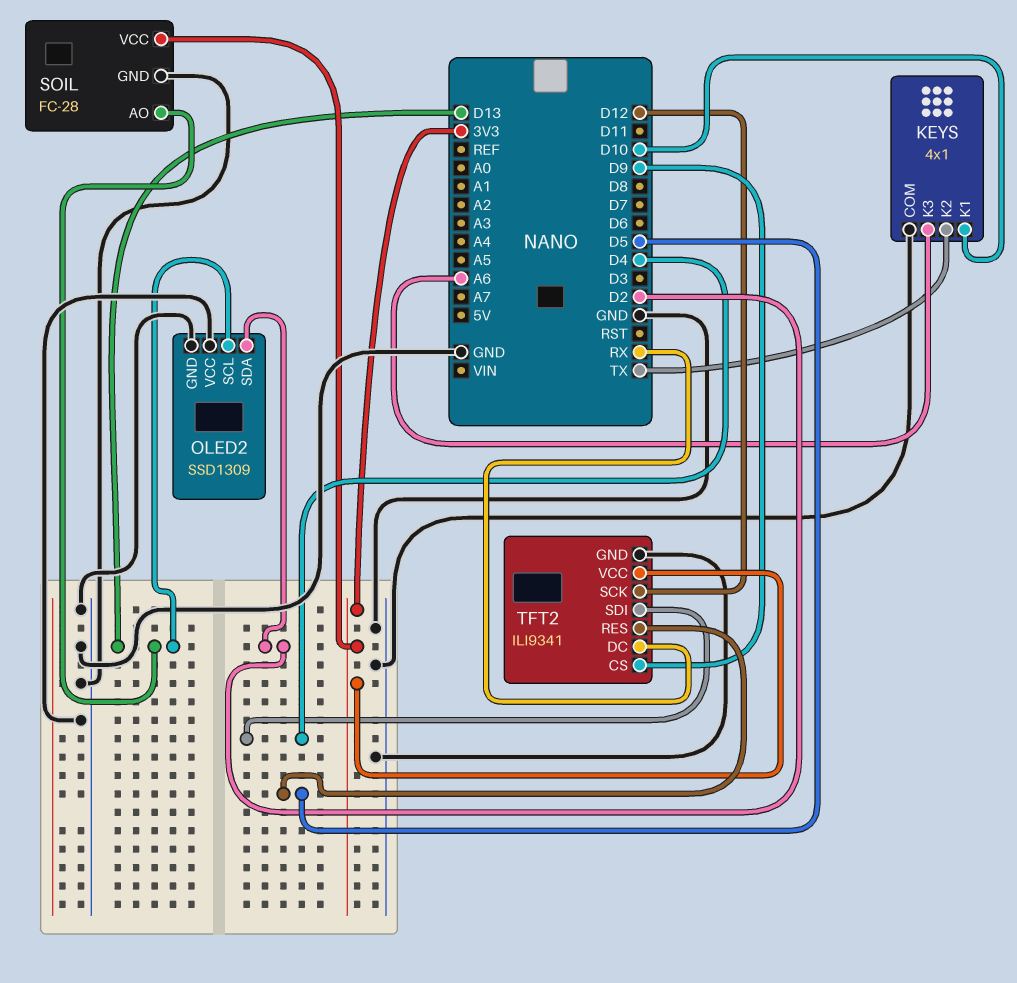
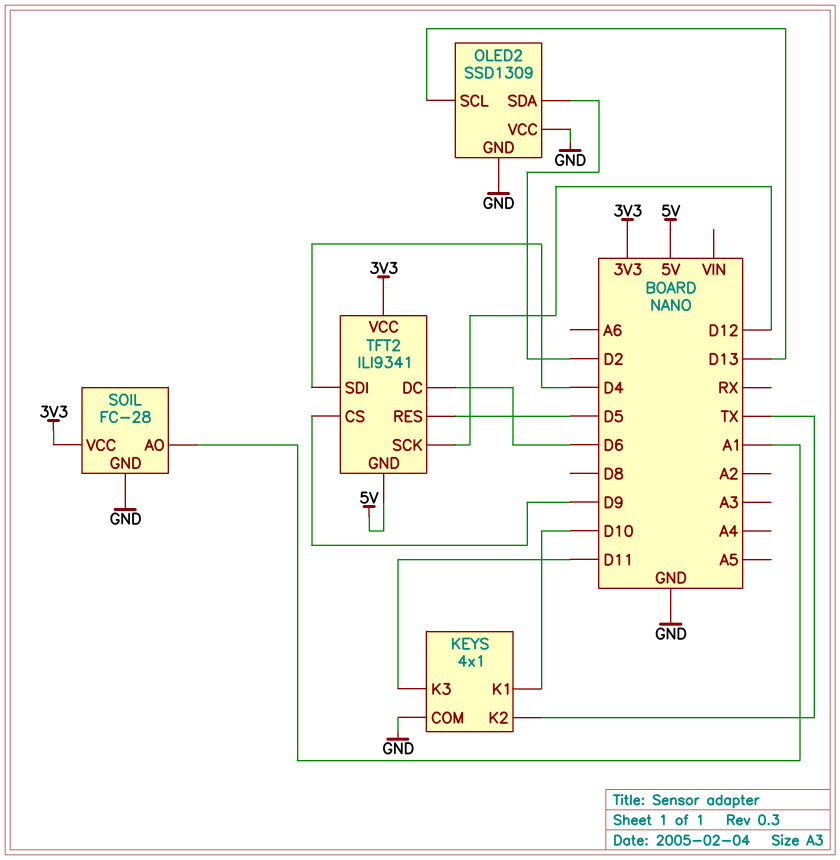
KEYS pin K3: A6 -> D11
SOIL pin AO: D13 -> A1
TFT2 pin DC: RX -> D6
TFT2 pin GND: GND -> 5V

